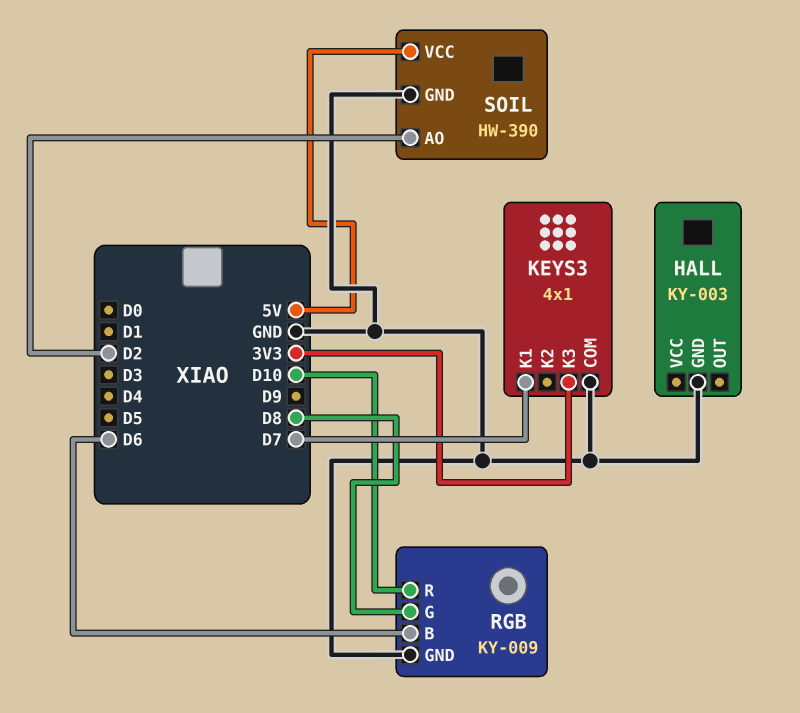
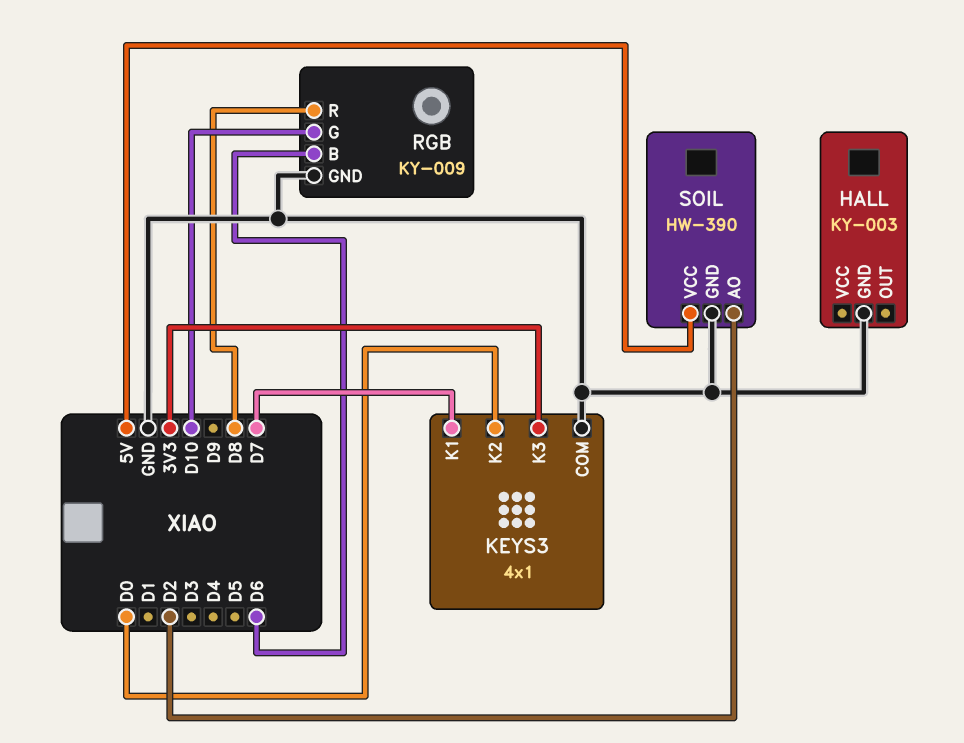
KEYS3 pin K2: none -> D0
RGB pin G: D8 -> D10
RGB pin R: D10 -> D8

